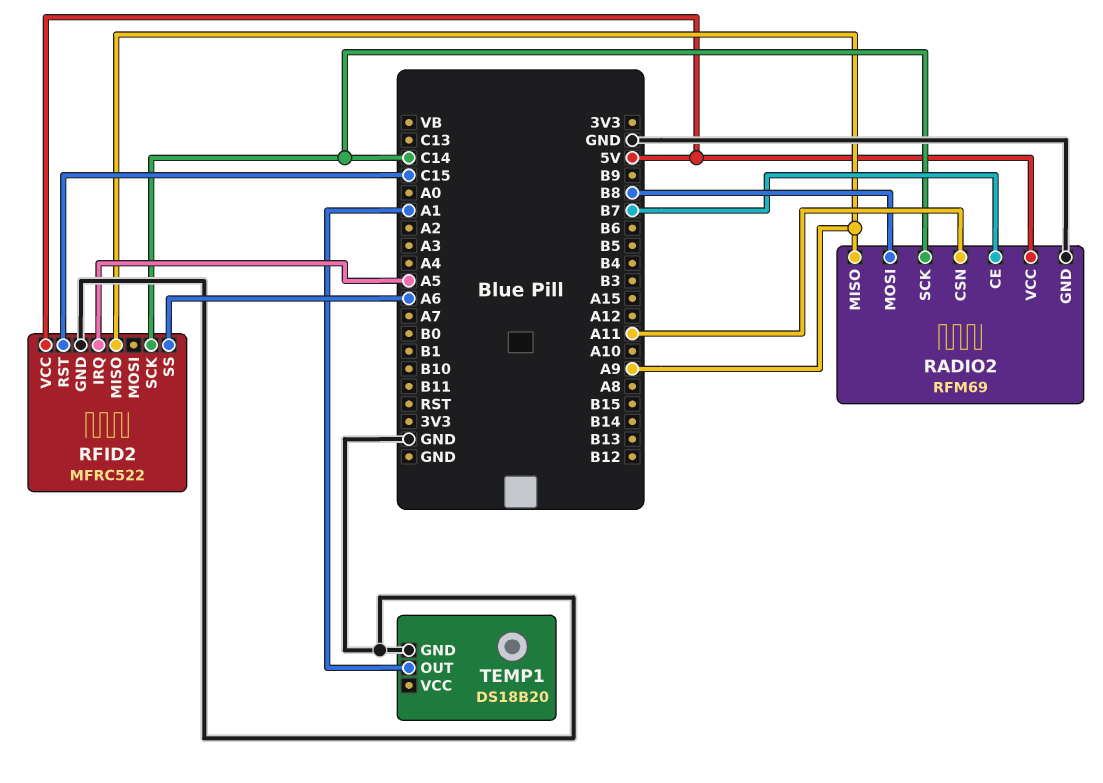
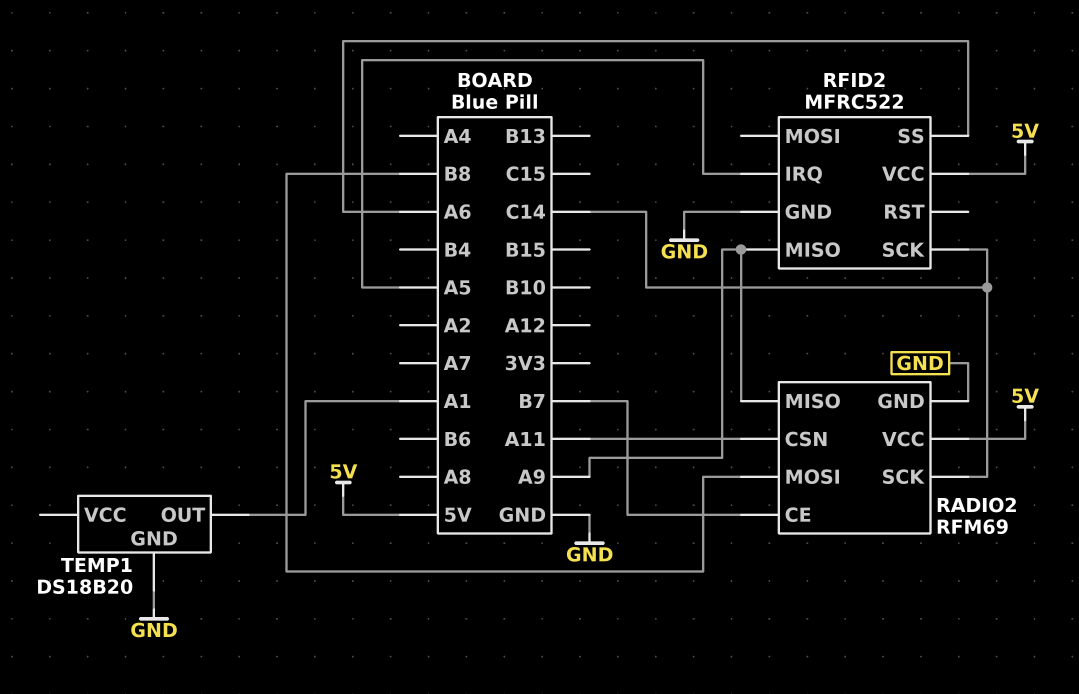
RFID2 pin RST: C15 -> none

